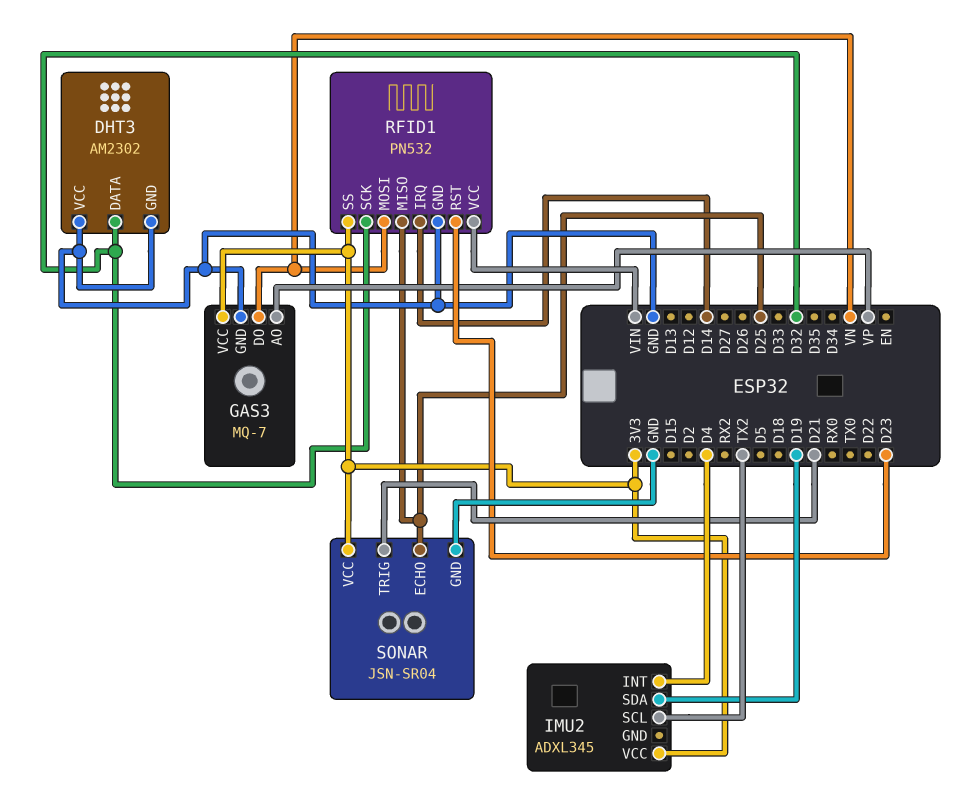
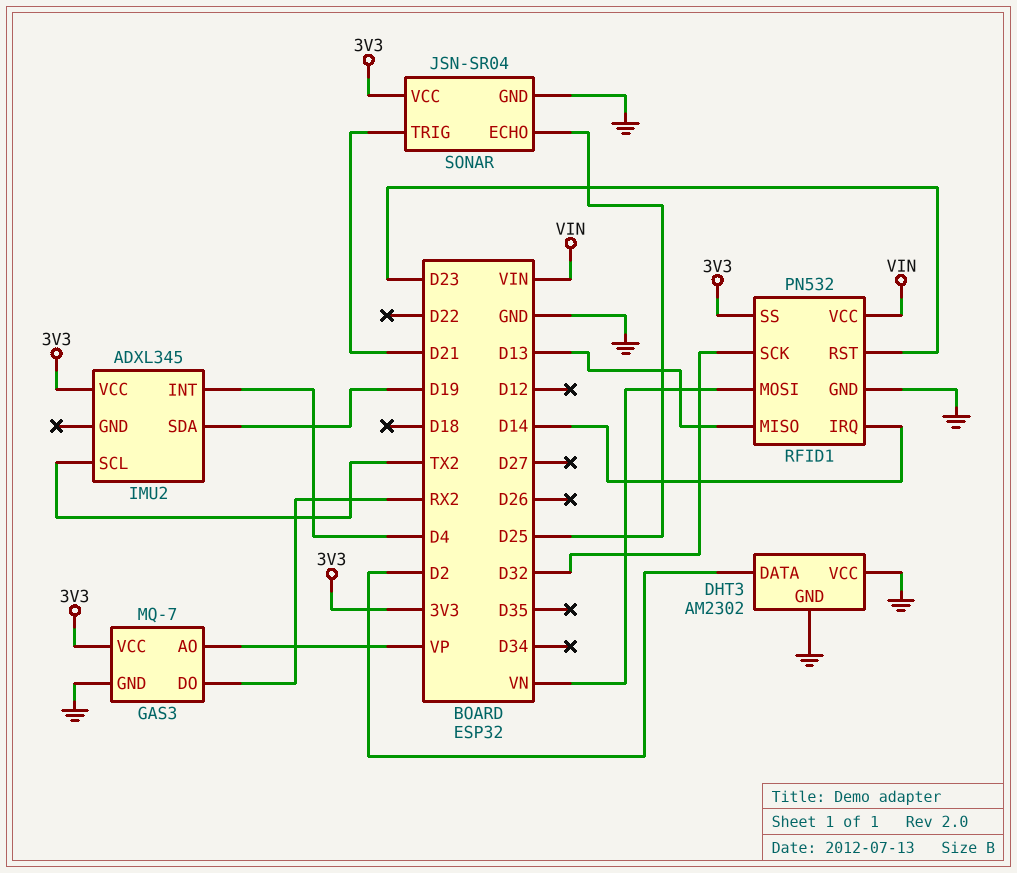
DHT3 pin DATA: D32 -> D2
GAS3 pin DO: VN -> RX2
RFID1 pin MISO: D25 -> D13

